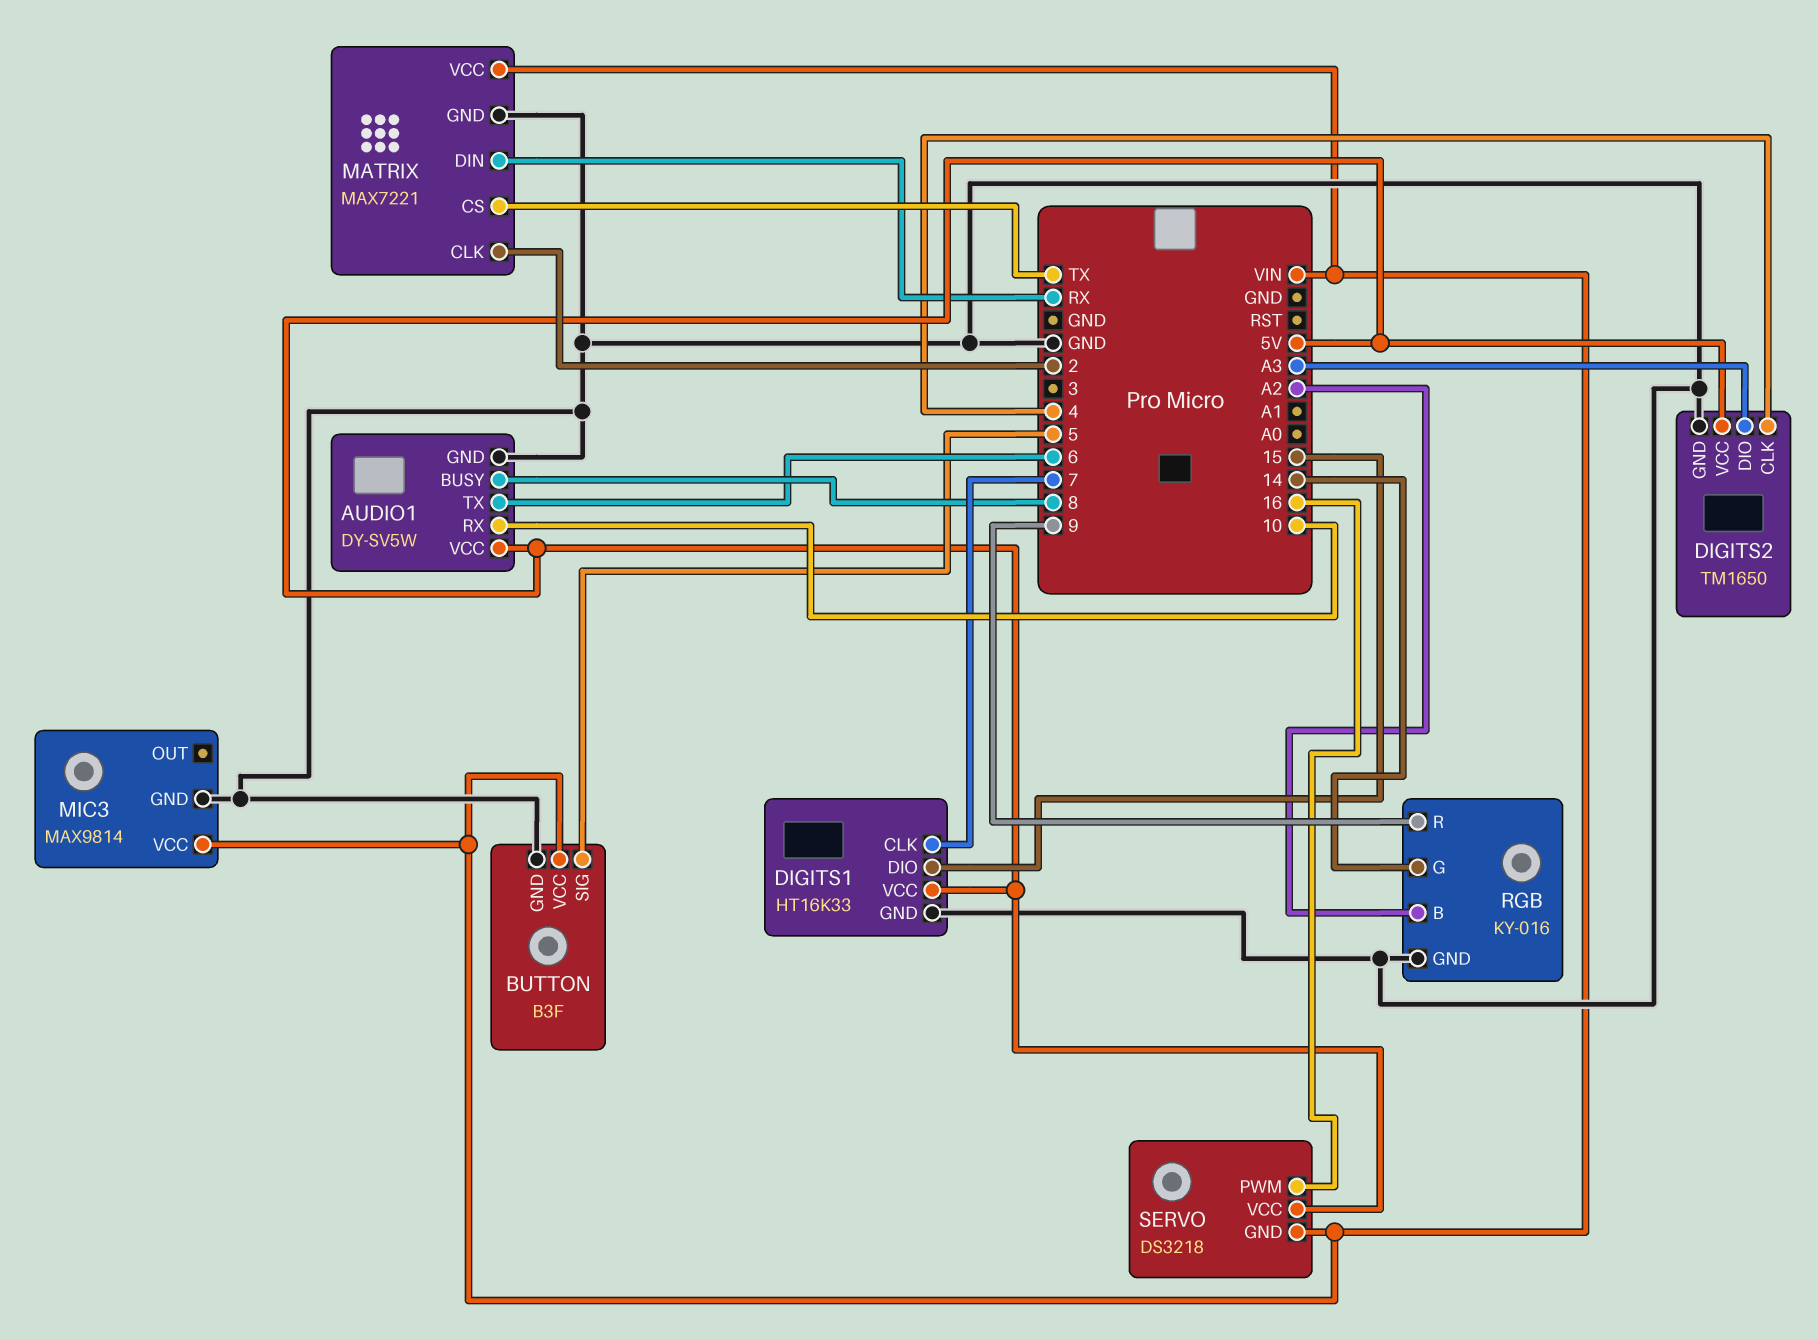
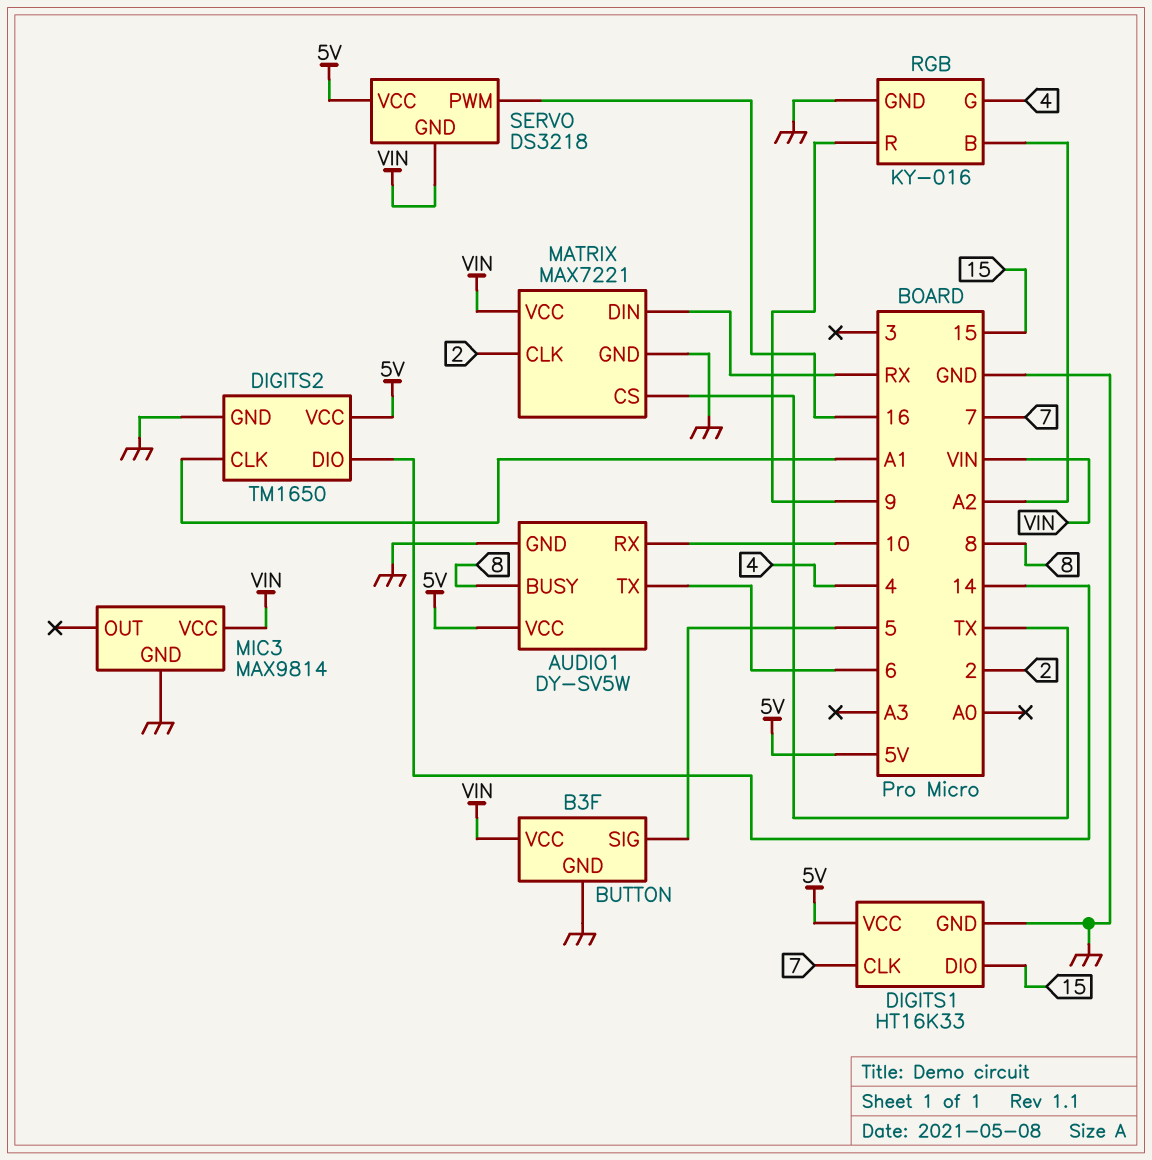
DIGITS2 pin CLK: 4 -> A1
DIGITS2 pin DIO: A3 -> 14
RGB pin G: 14 -> 4

